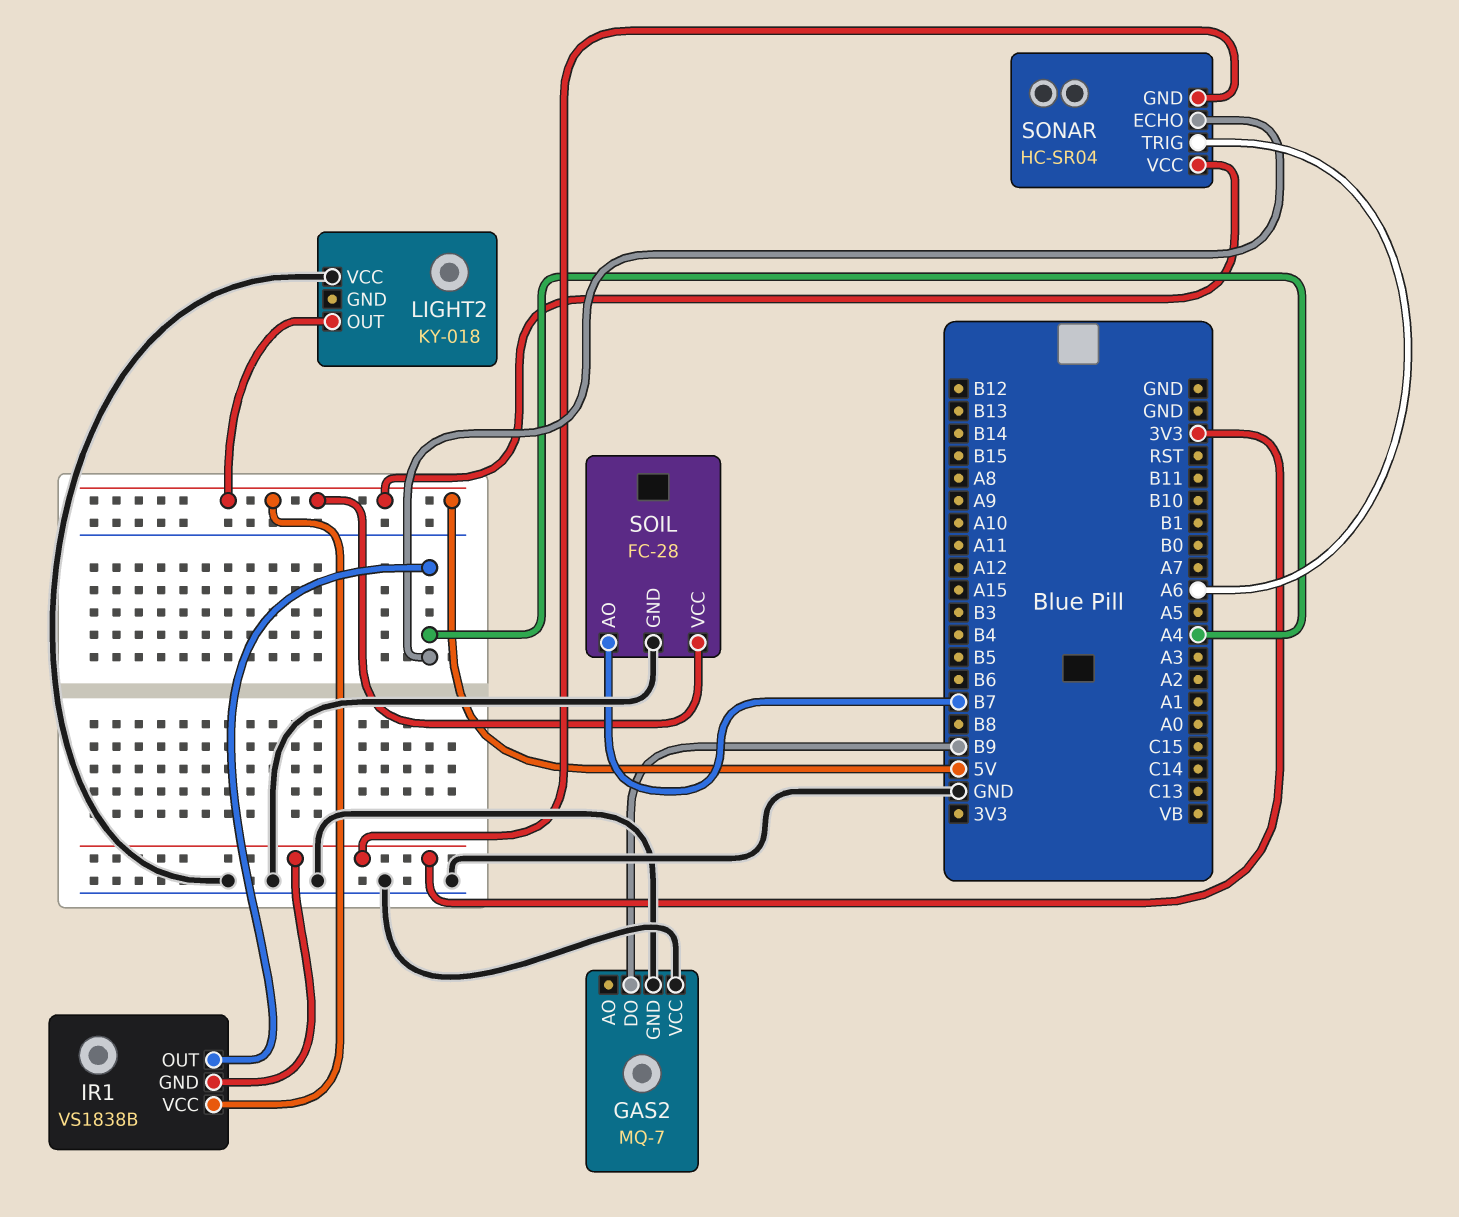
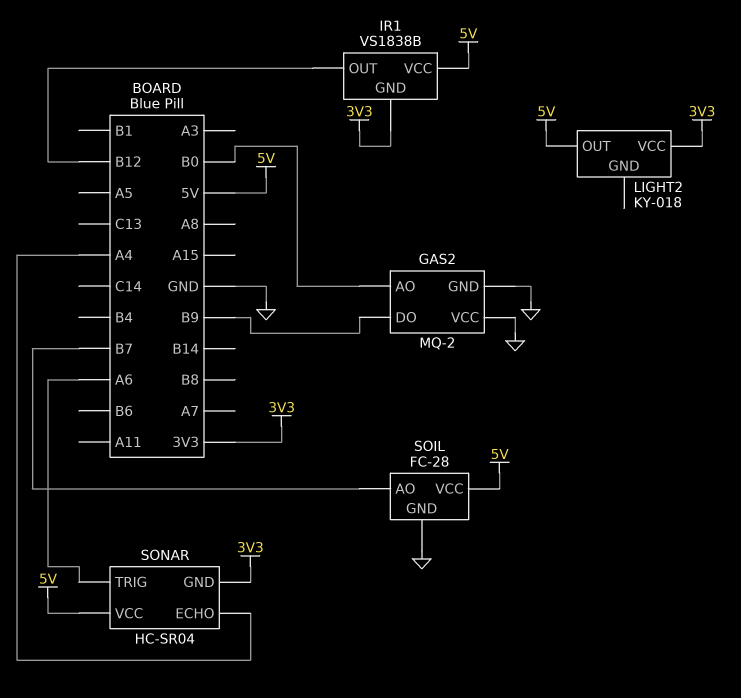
GAS2: MQ-7 -> MQ-2
GAS2 pin AO: none -> B0
IR1 pin OUT: A4 -> B12
LIGHT2 pin VCC: GND -> 3V3

